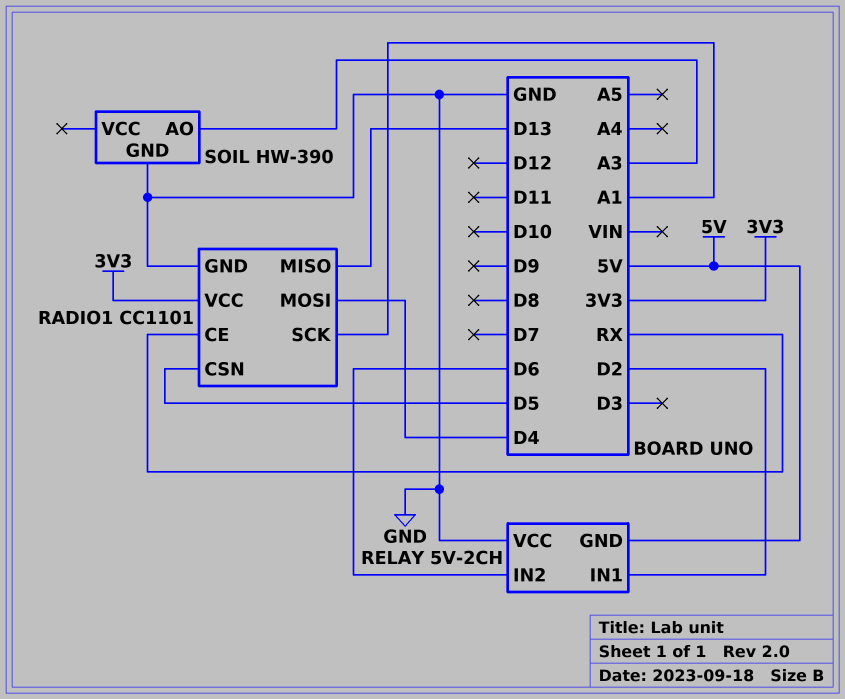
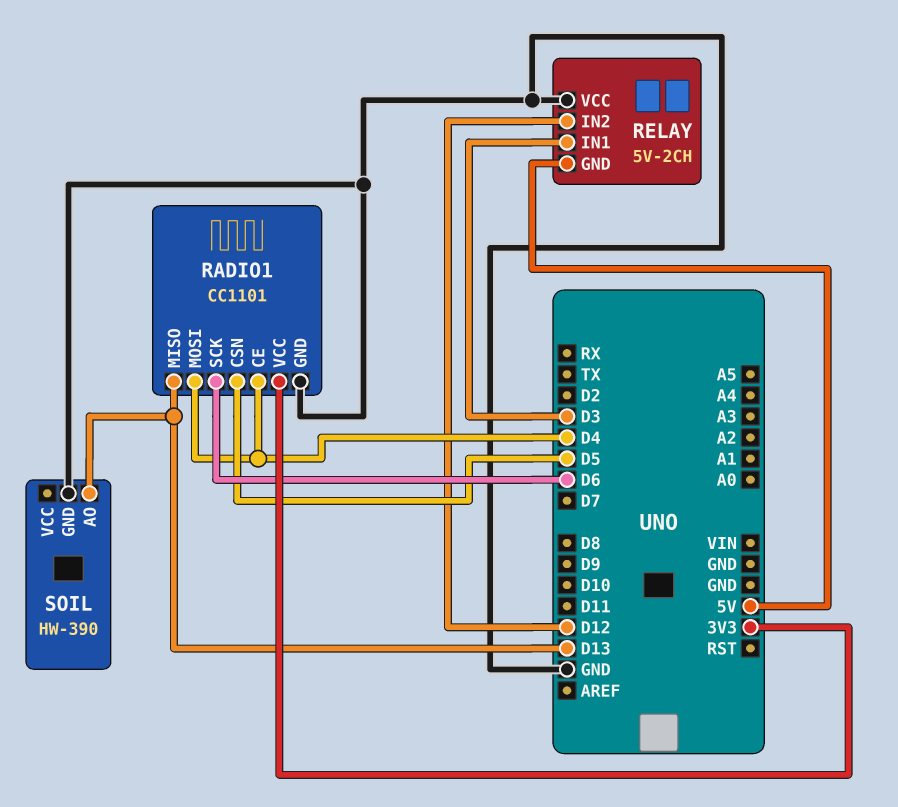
RADIO1 pin CE: RX -> D4
RADIO1 pin SCK: A1 -> D6
RELAY pin IN1: D2 -> D3
RELAY pin IN2: D6 -> D12
SOIL pin AO: A3 -> D13

